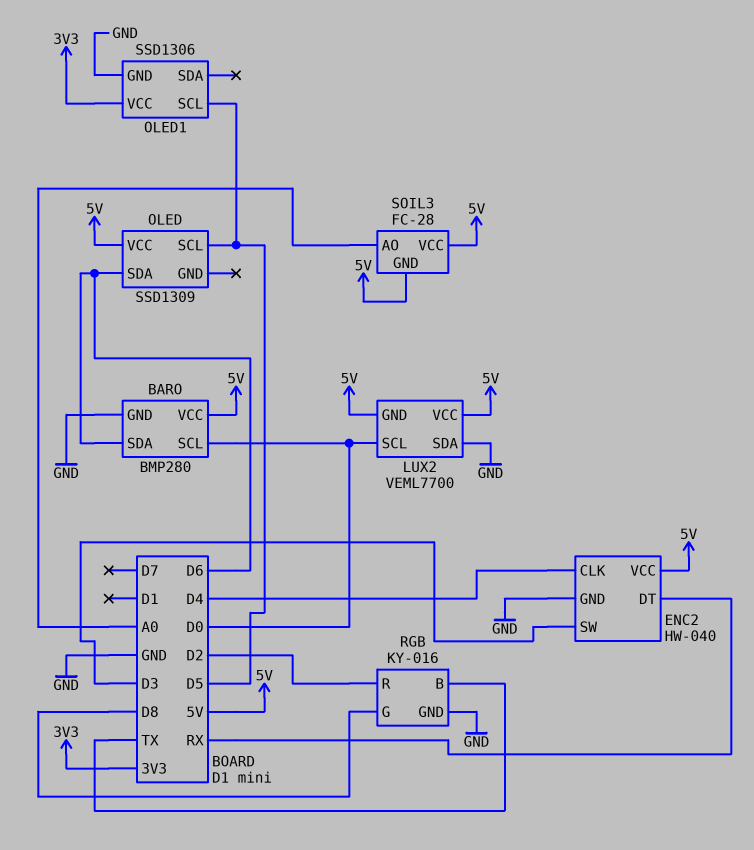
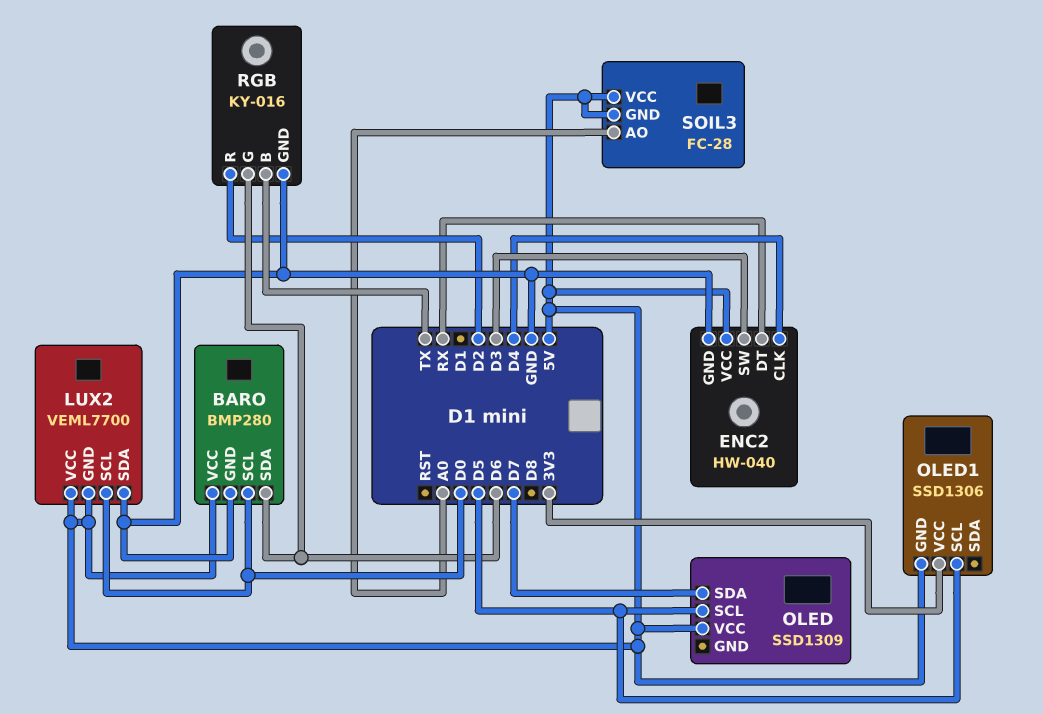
OLED pin SDA: D6 -> D7
OLED1 pin GND: GND -> 5V
RGB pin G: D8 -> D6

